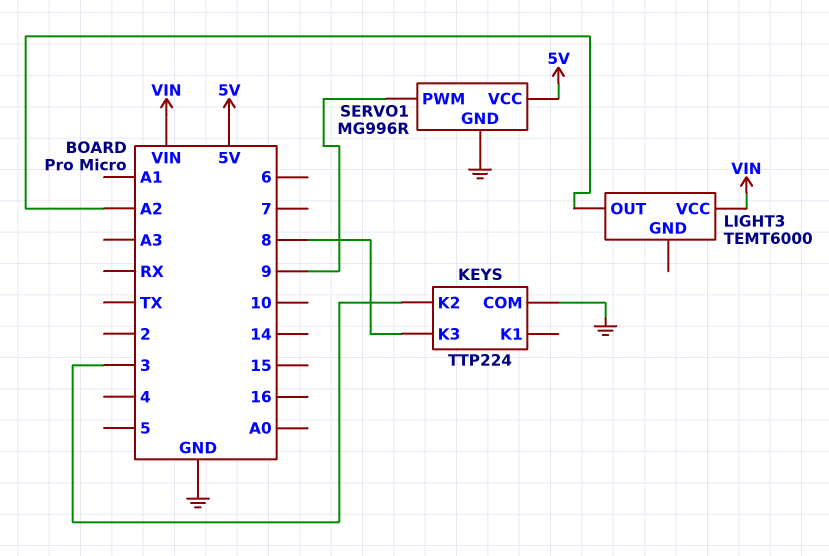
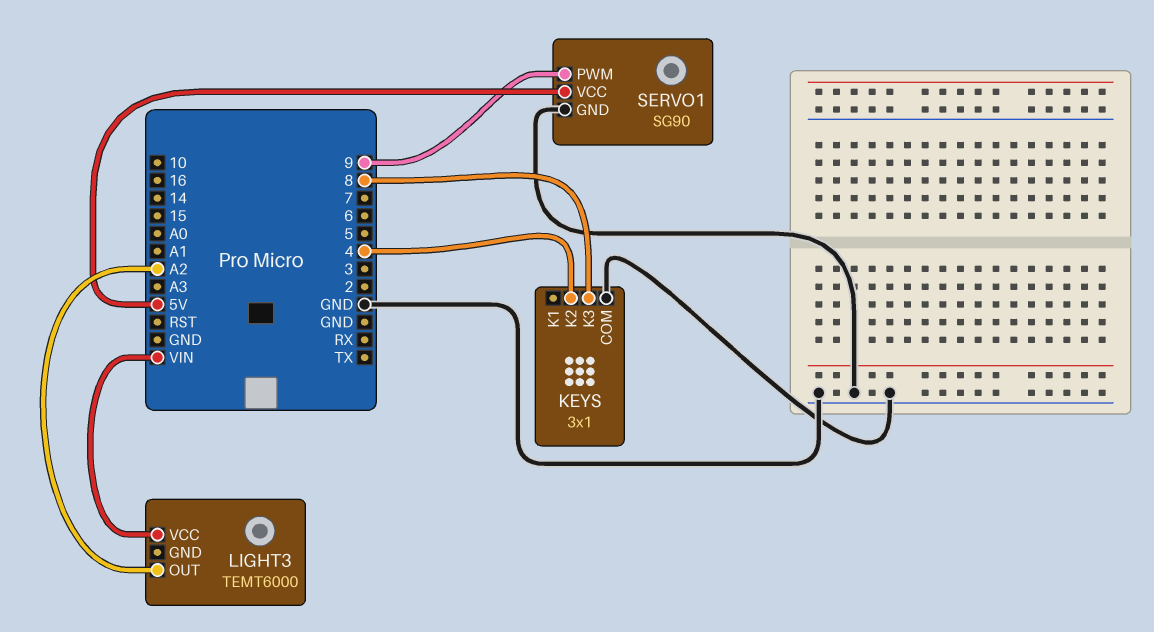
KEYS: TTP224 -> 3x1
KEYS pin K2: 3 -> 4
SERVO1: MG996R -> SG90

